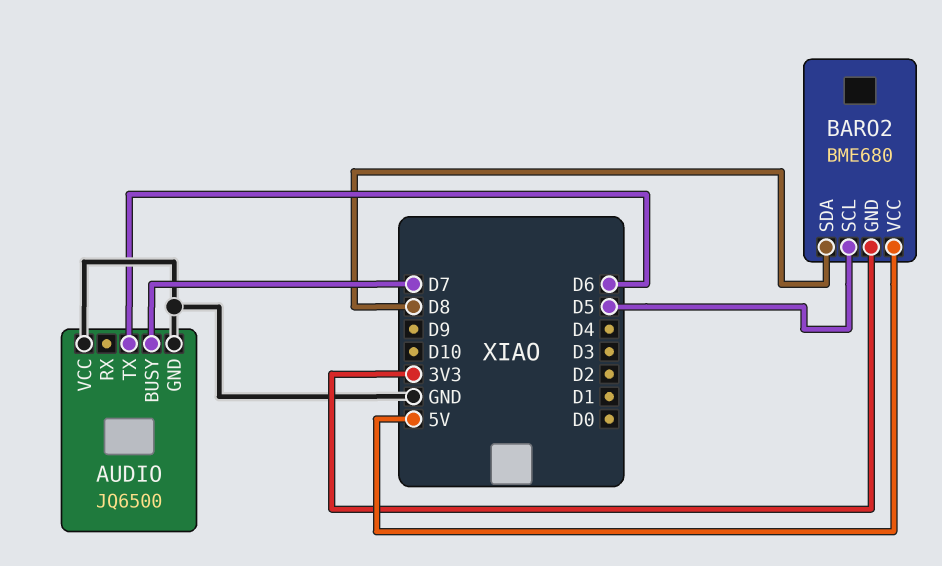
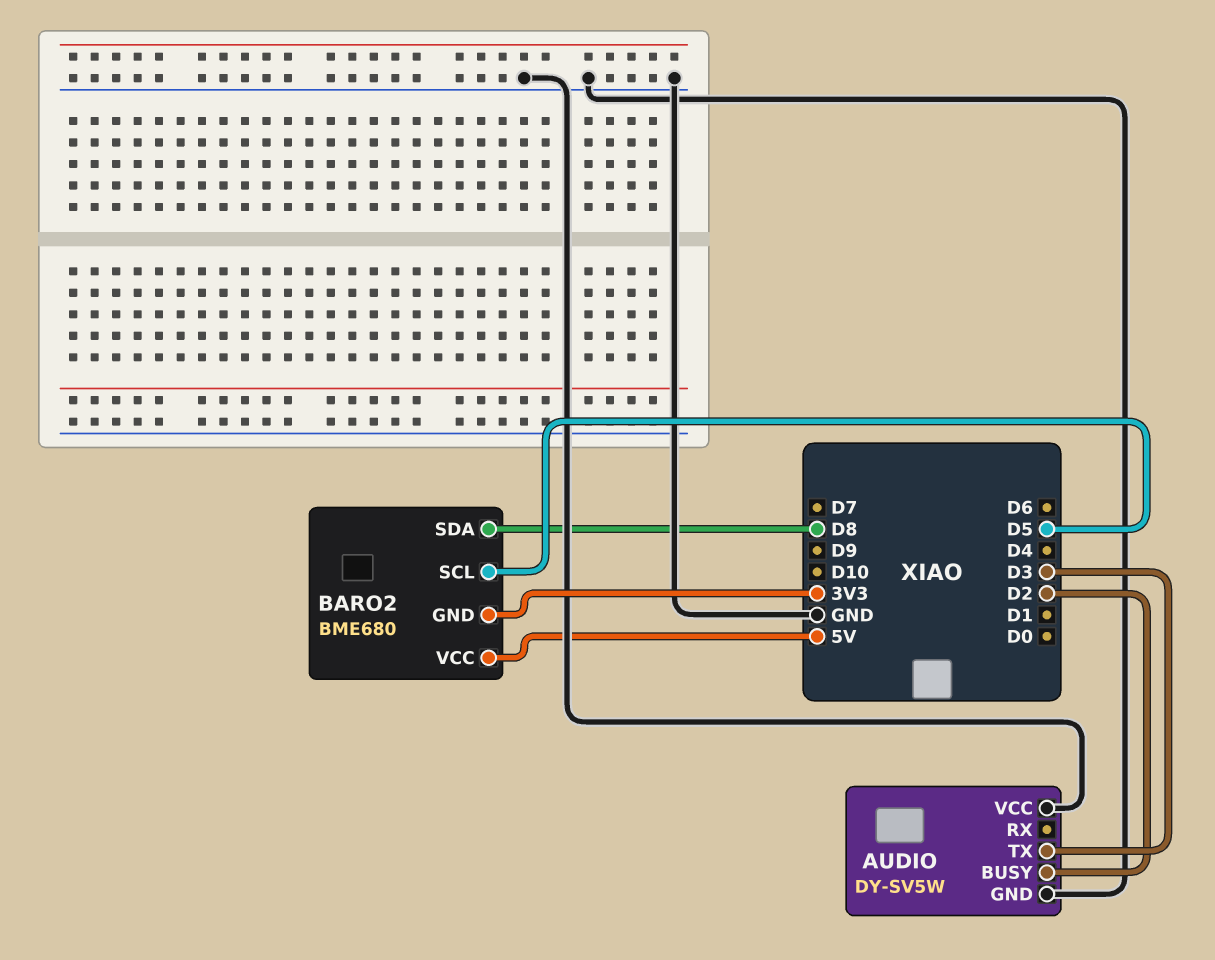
AUDIO: JQ6500 -> DY-SV5W
AUDIO pin BUSY: D7 -> D2
AUDIO pin TX: D6 -> D3

